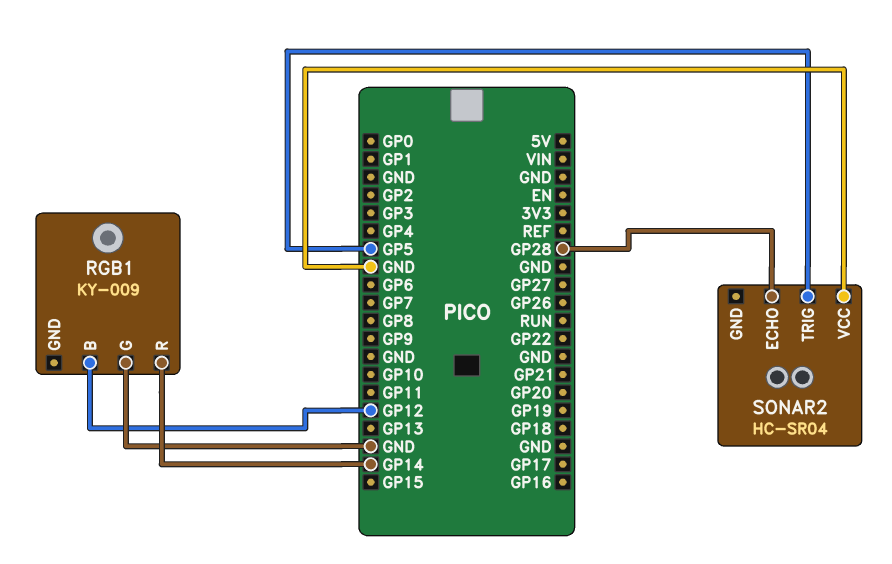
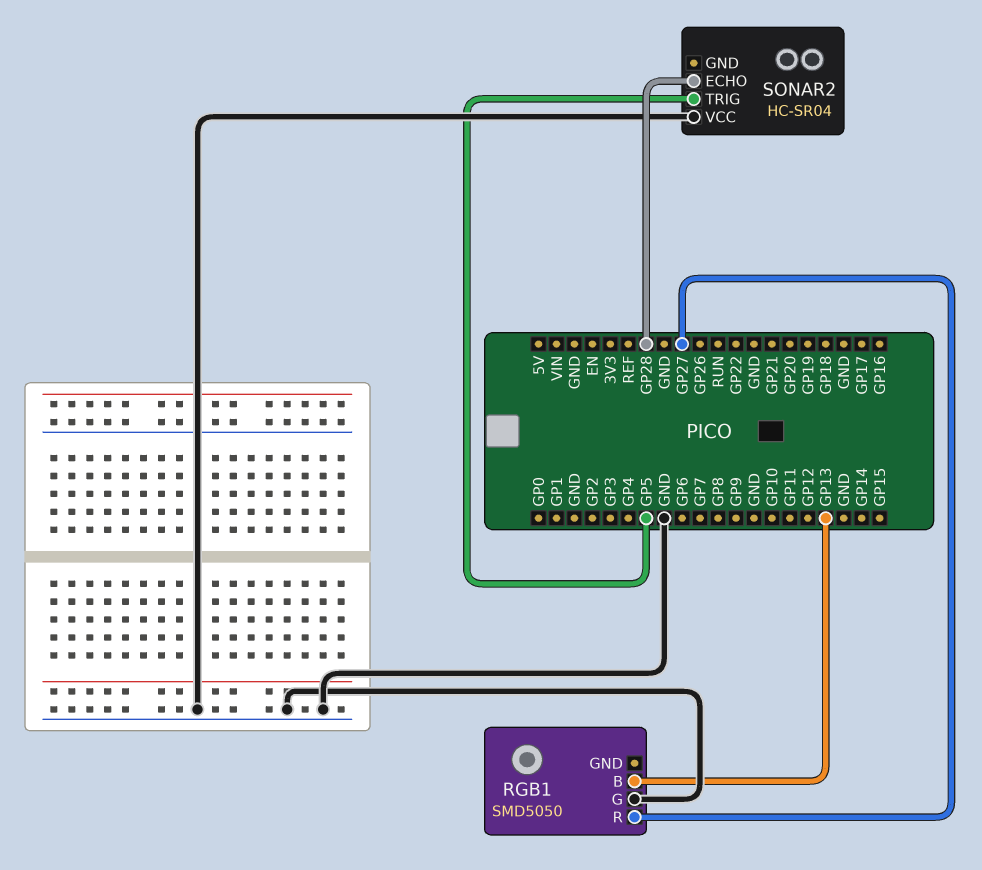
RGB1: KY-009 -> SMD5050
RGB1 pin B: GP12 -> GP13
RGB1 pin R: GP14 -> GP27

